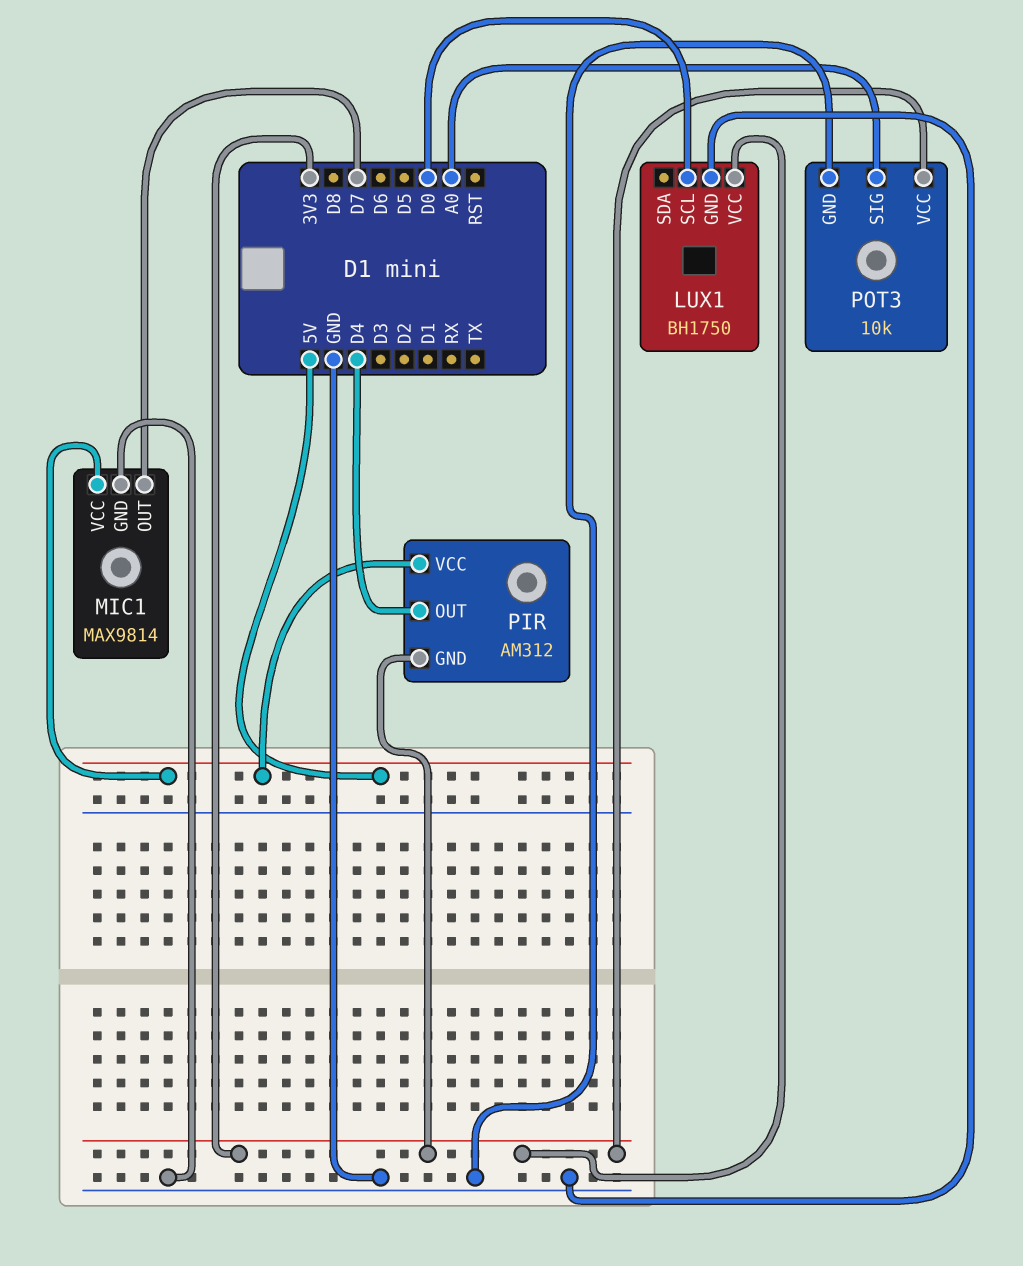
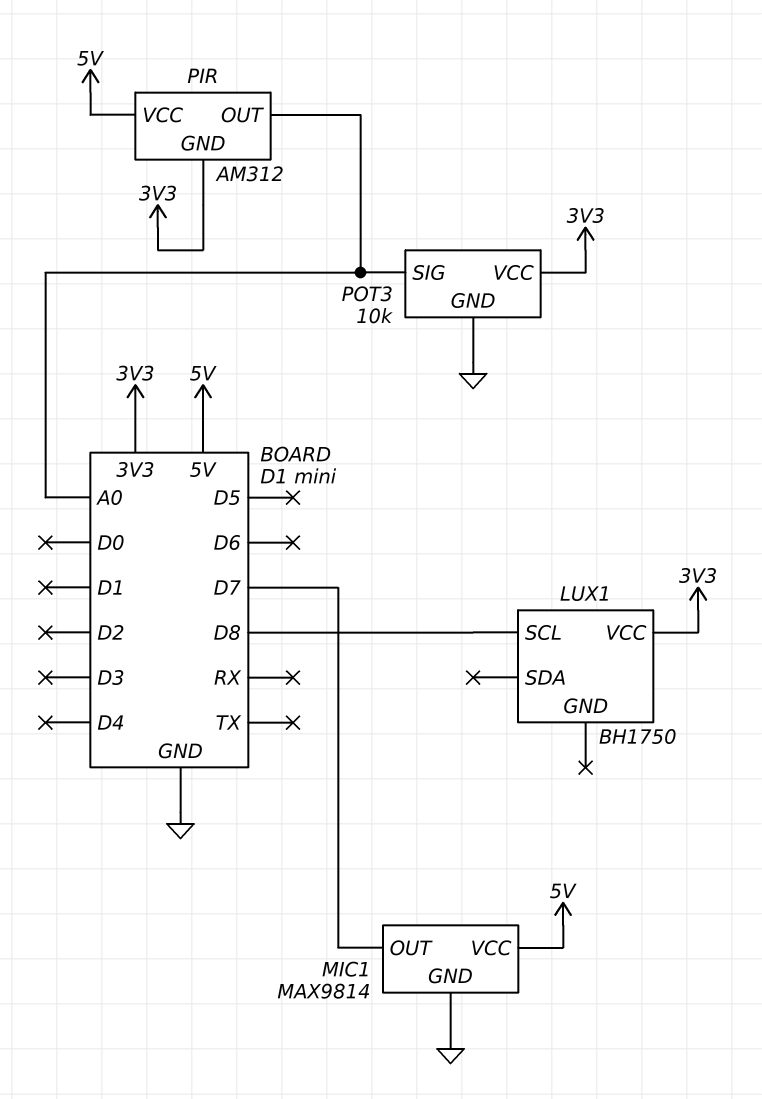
LUX1 pin GND: GND -> none
LUX1 pin SCL: D0 -> D8
PIR pin OUT: D4 -> A0

